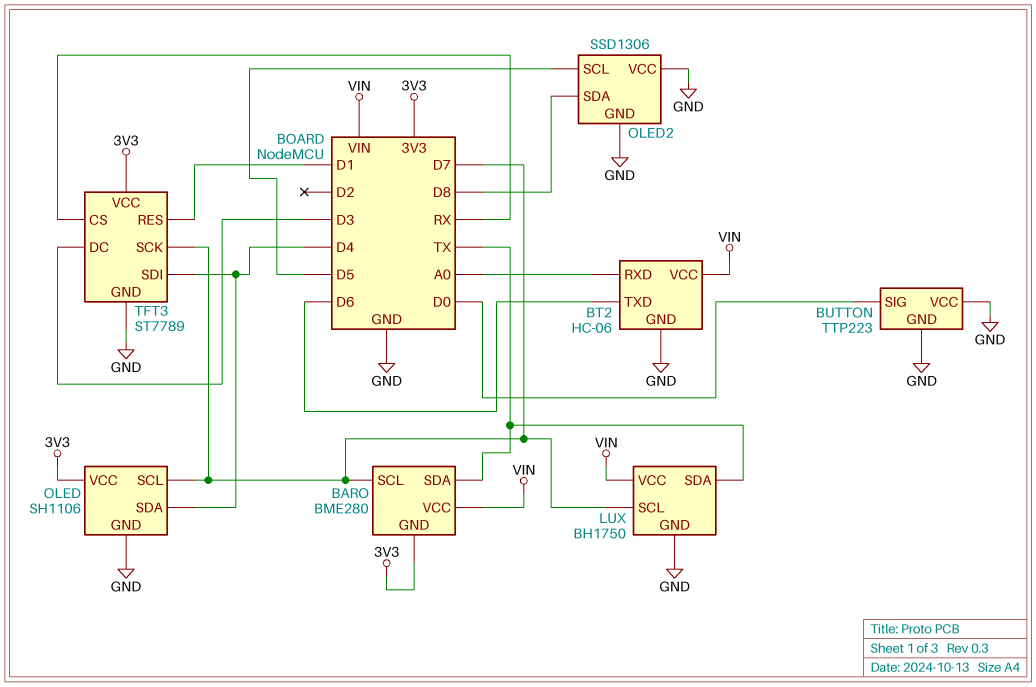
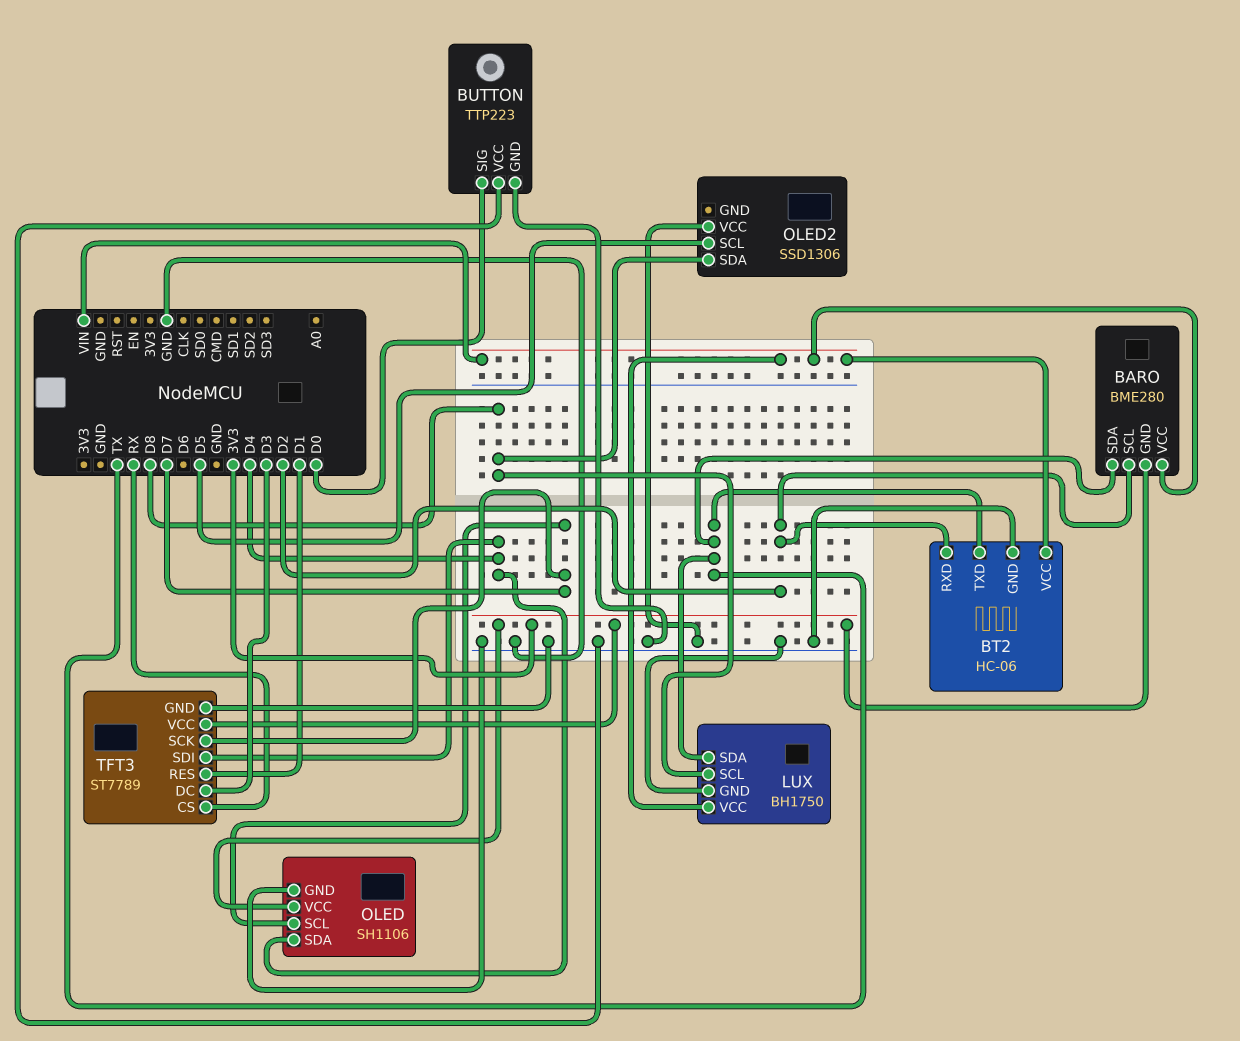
BARO pin SCL: D7 -> D2
BT2 pin RXD: A0 -> D2
BT2 pin TXD: D6 -> TX
LUX pin SCL: D7 -> D8
OLED2 pin GND: GND -> none

